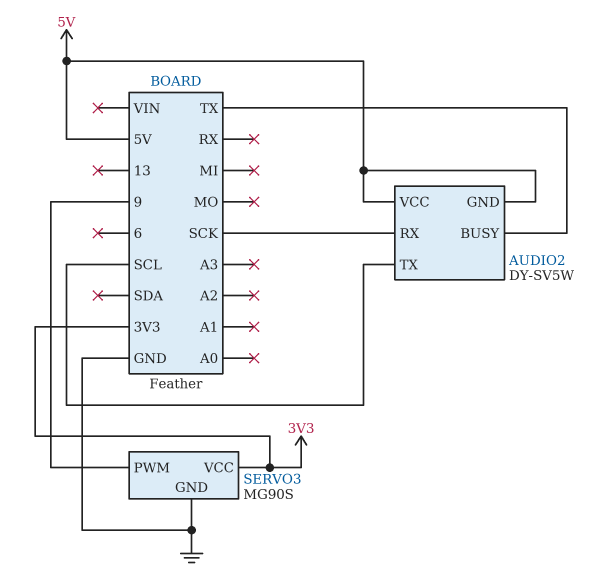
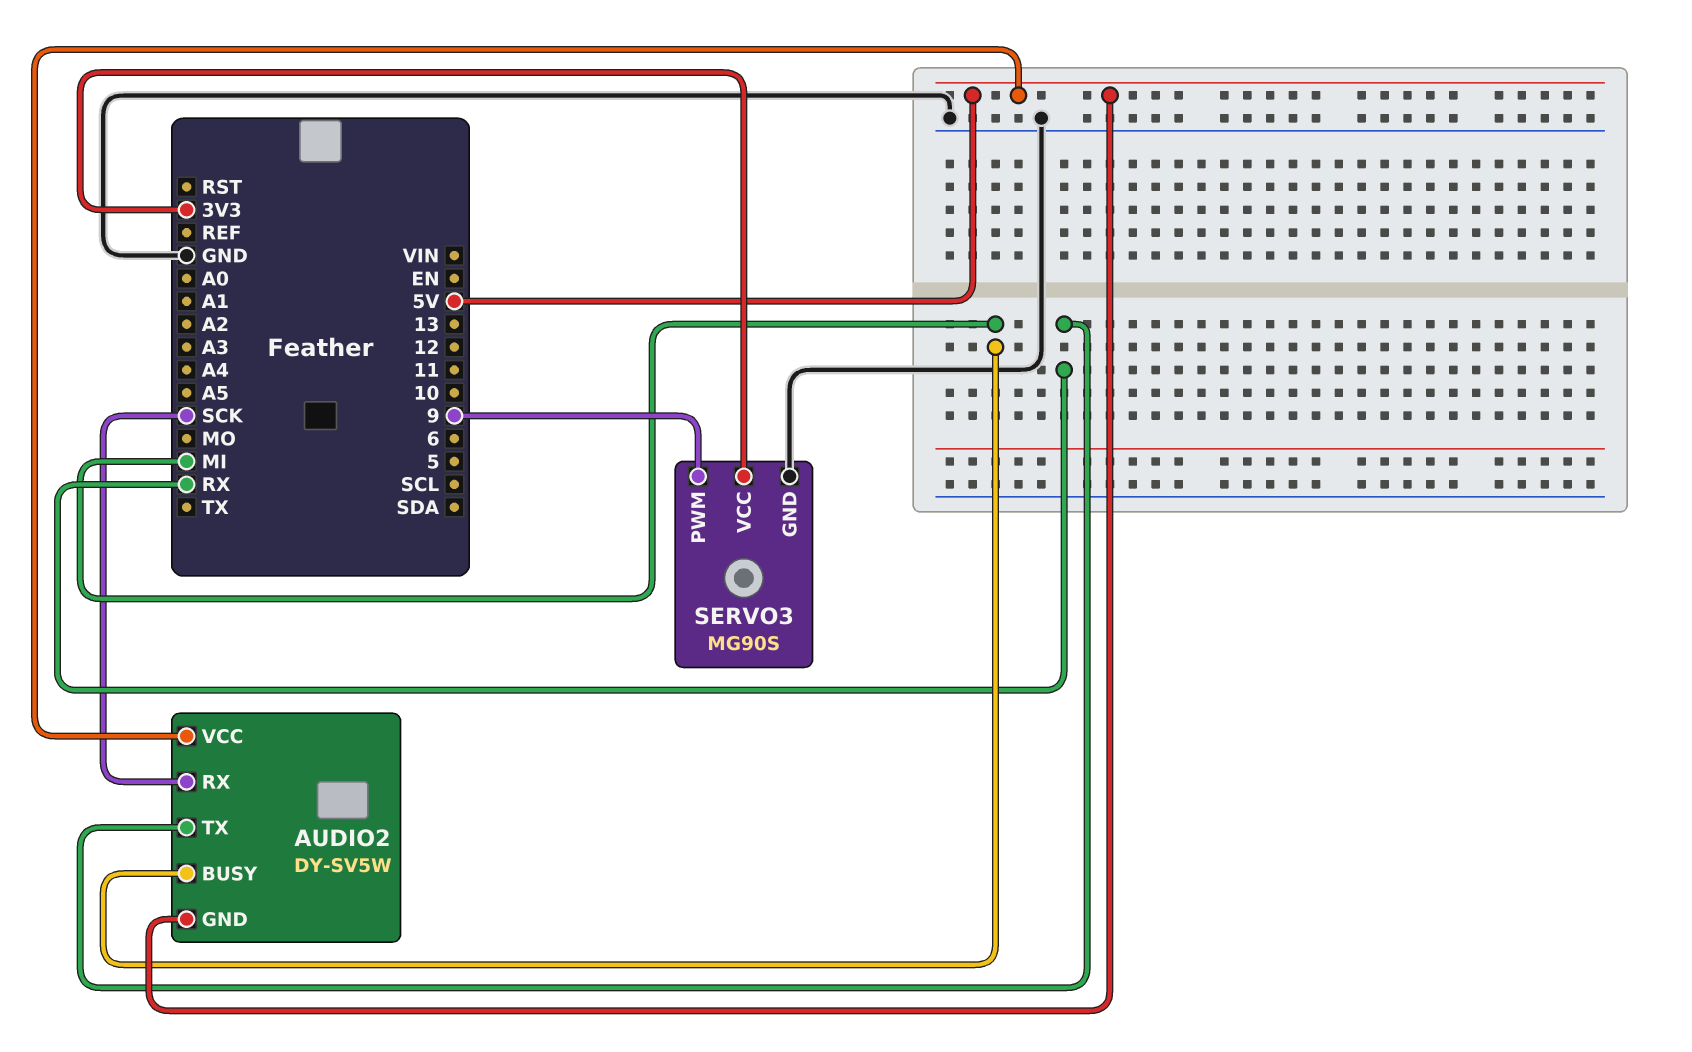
AUDIO2 pin BUSY: TX -> MI
AUDIO2 pin TX: SCL -> RX

